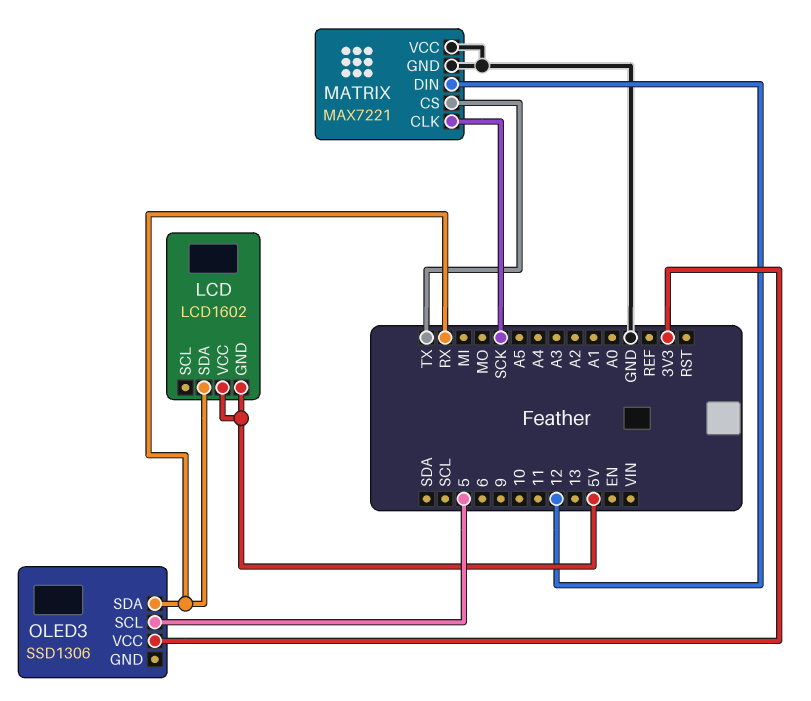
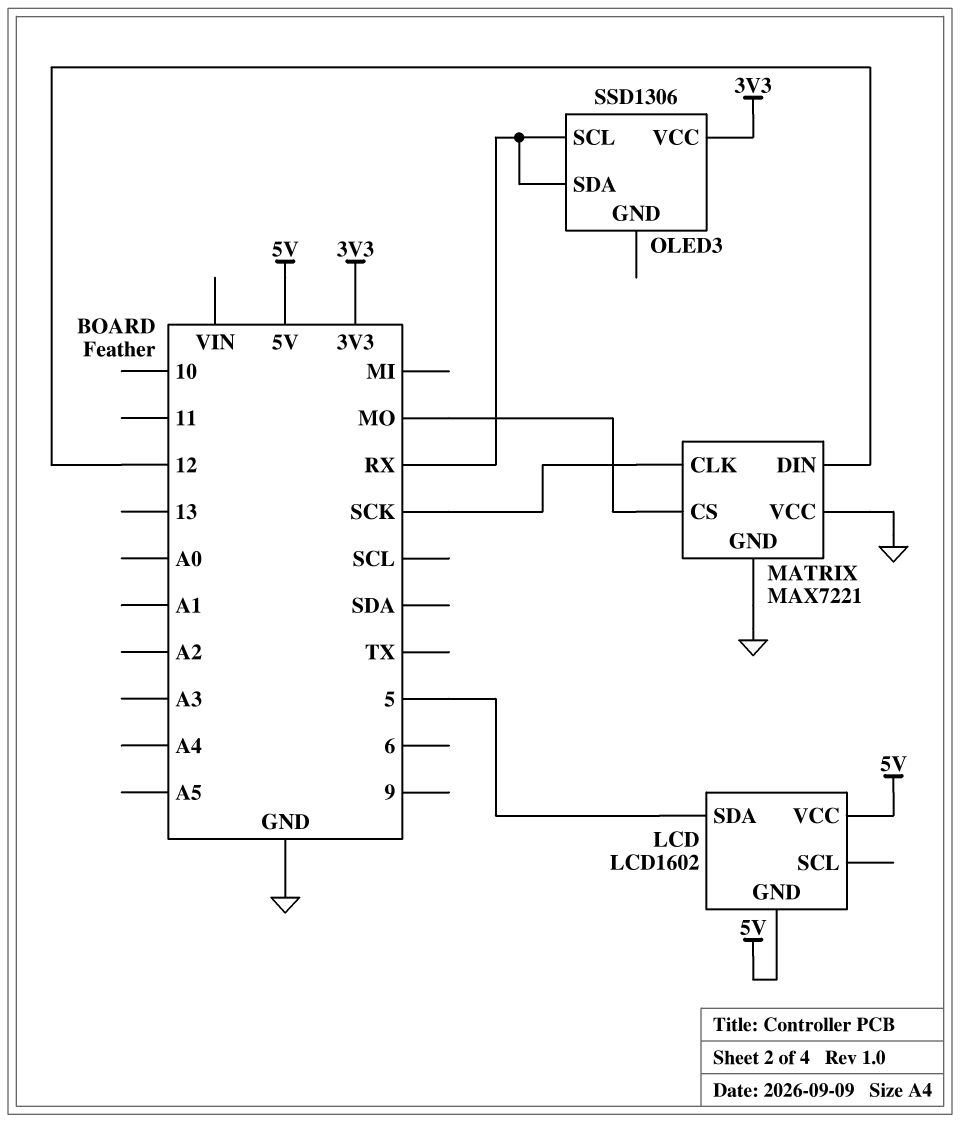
LCD pin SDA: RX -> 5
MATRIX pin CS: TX -> MO
OLED3 pin SCL: 5 -> RX

